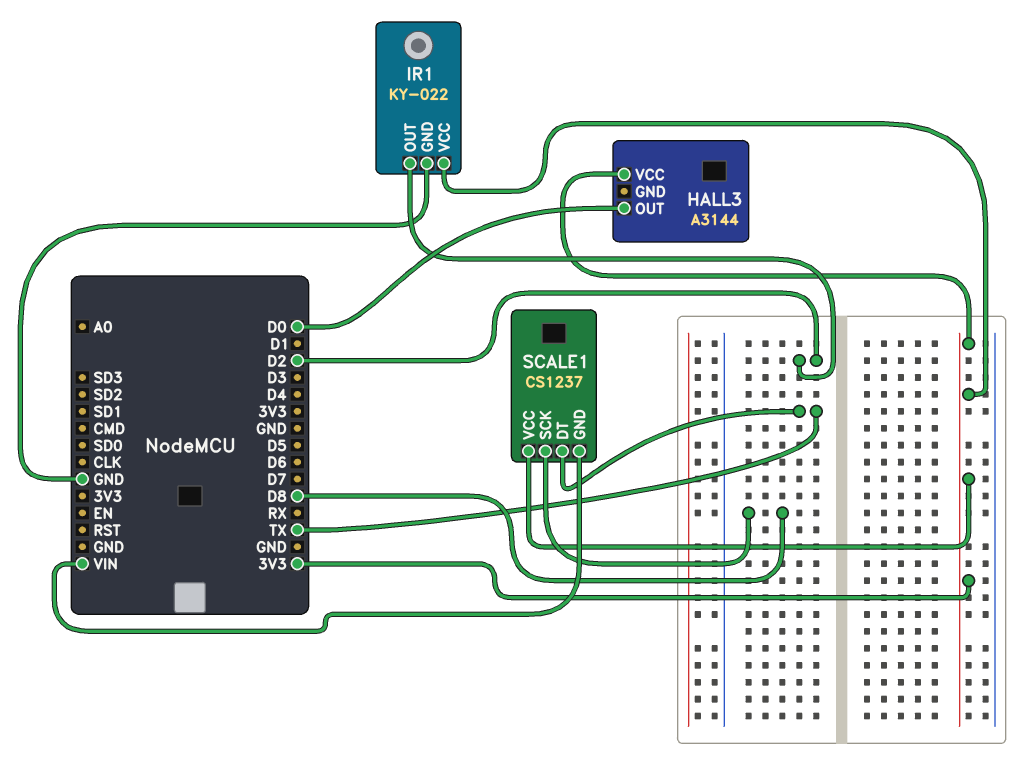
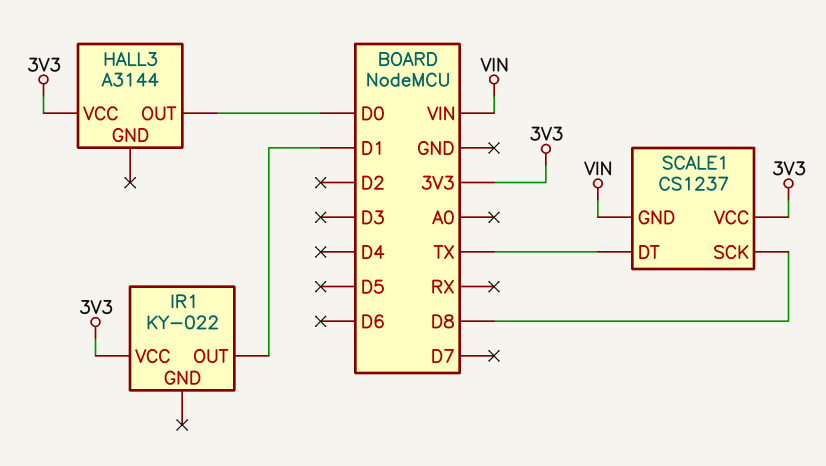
IR1 pin GND: GND -> none
IR1 pin OUT: D2 -> D1

